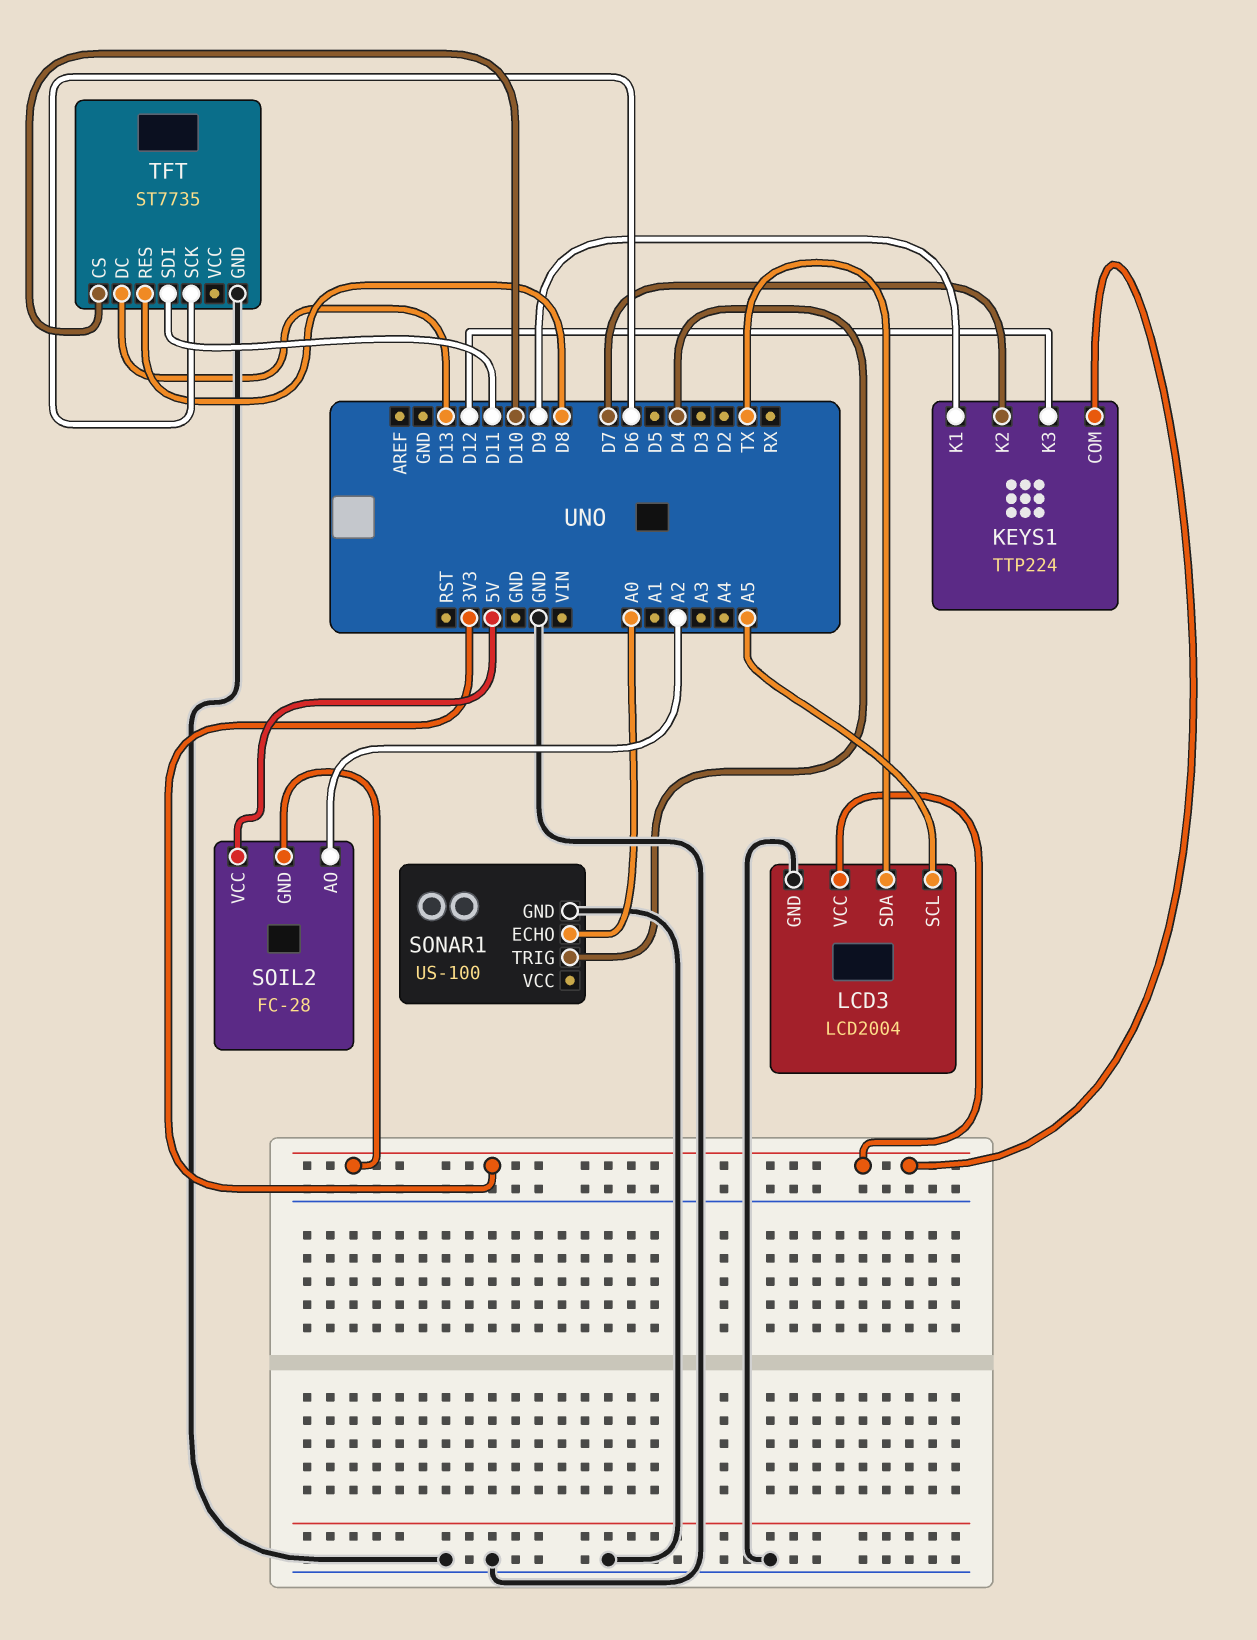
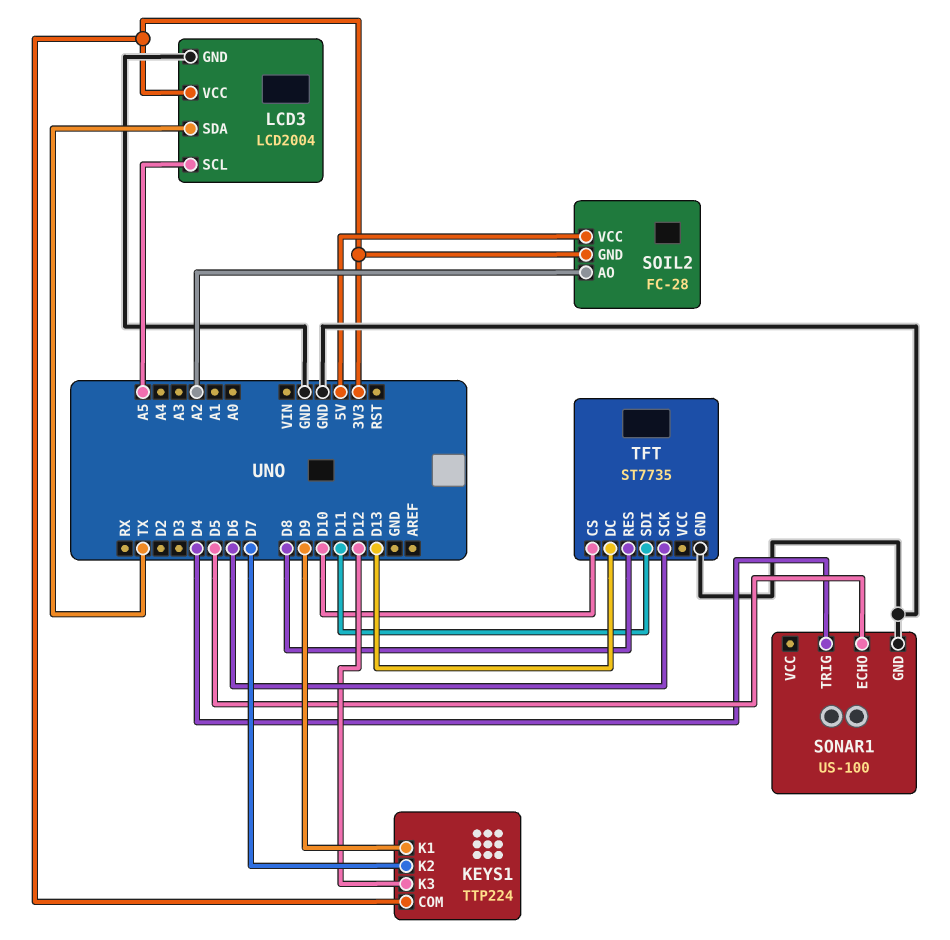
SONAR1 pin ECHO: A0 -> D5

